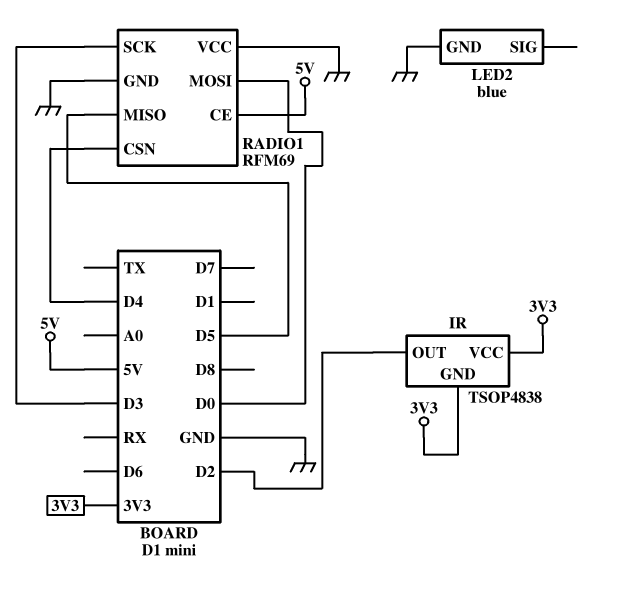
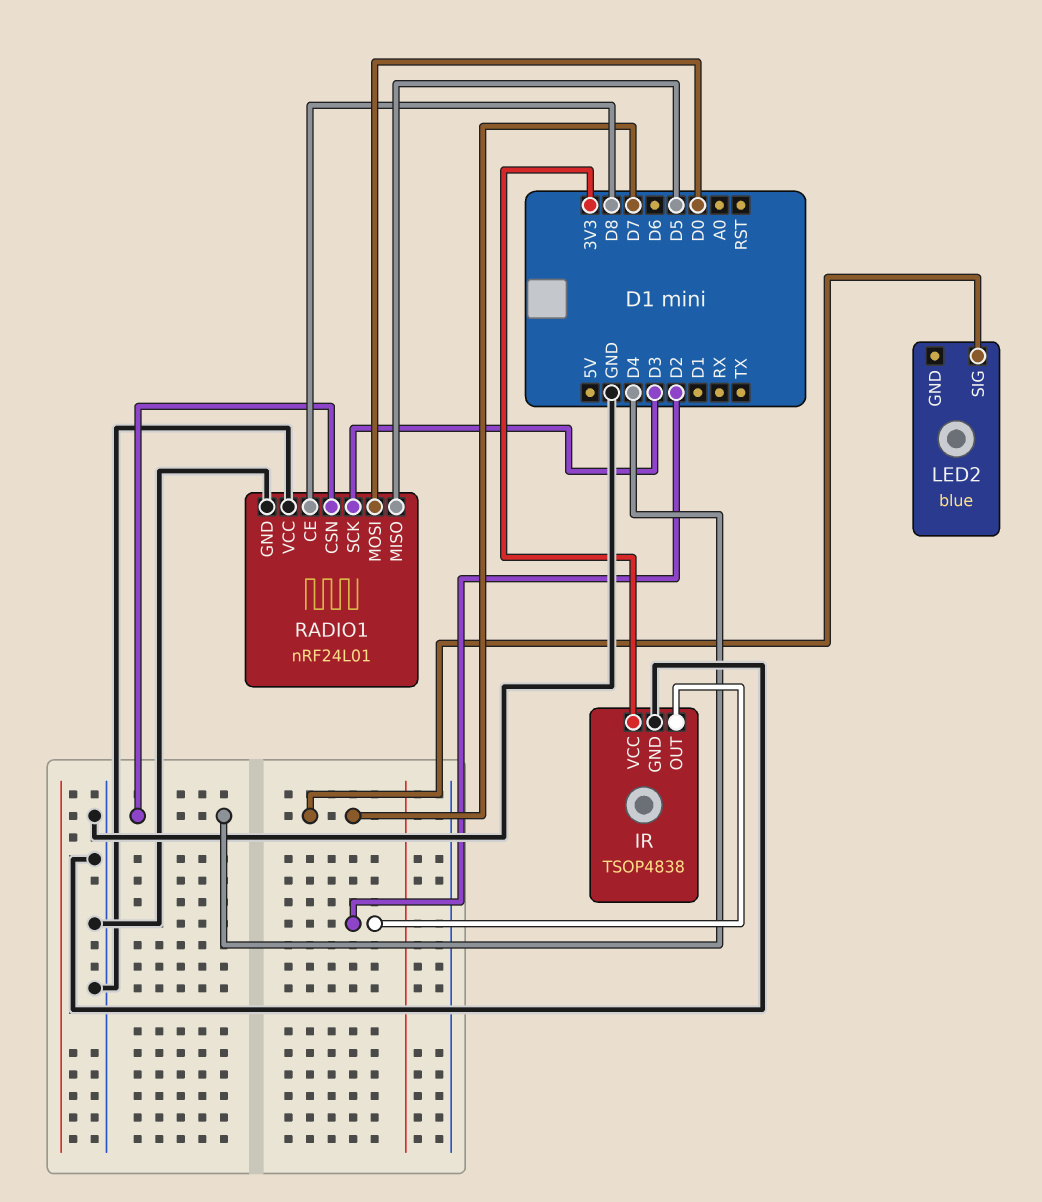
IR pin GND: 3V3 -> GND
LED2 pin GND: GND -> none
LED2 pin SIG: none -> D7
RADIO1: RFM69 -> nRF24L01
RADIO1 pin CE: 5V -> D8

